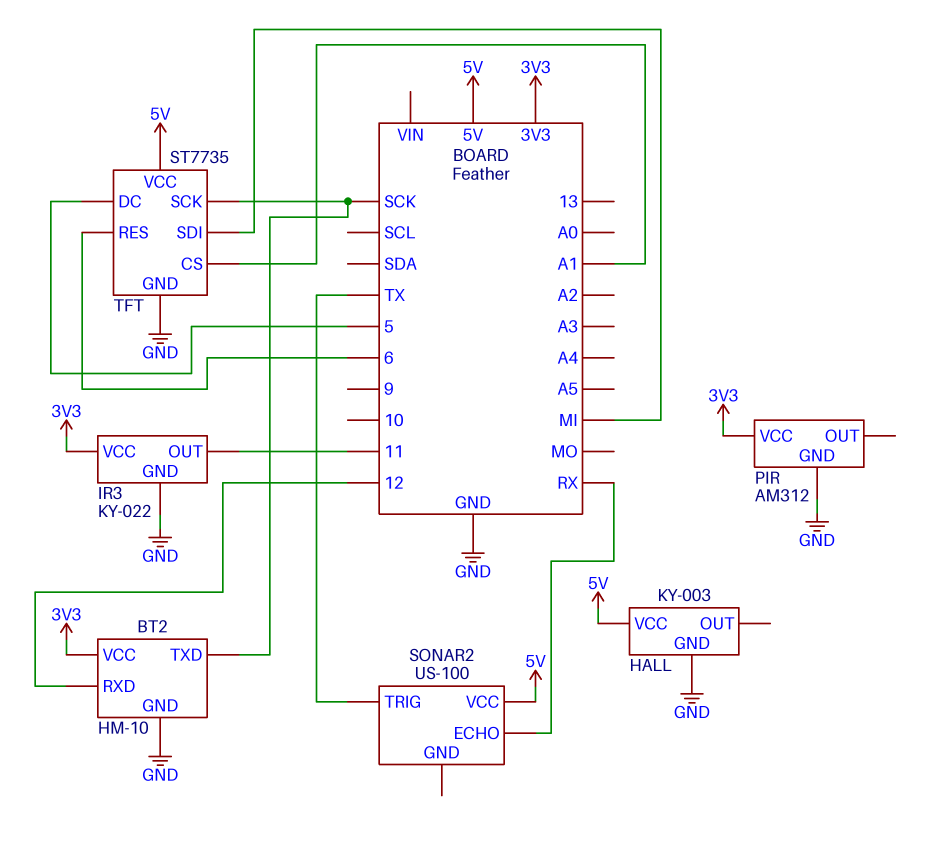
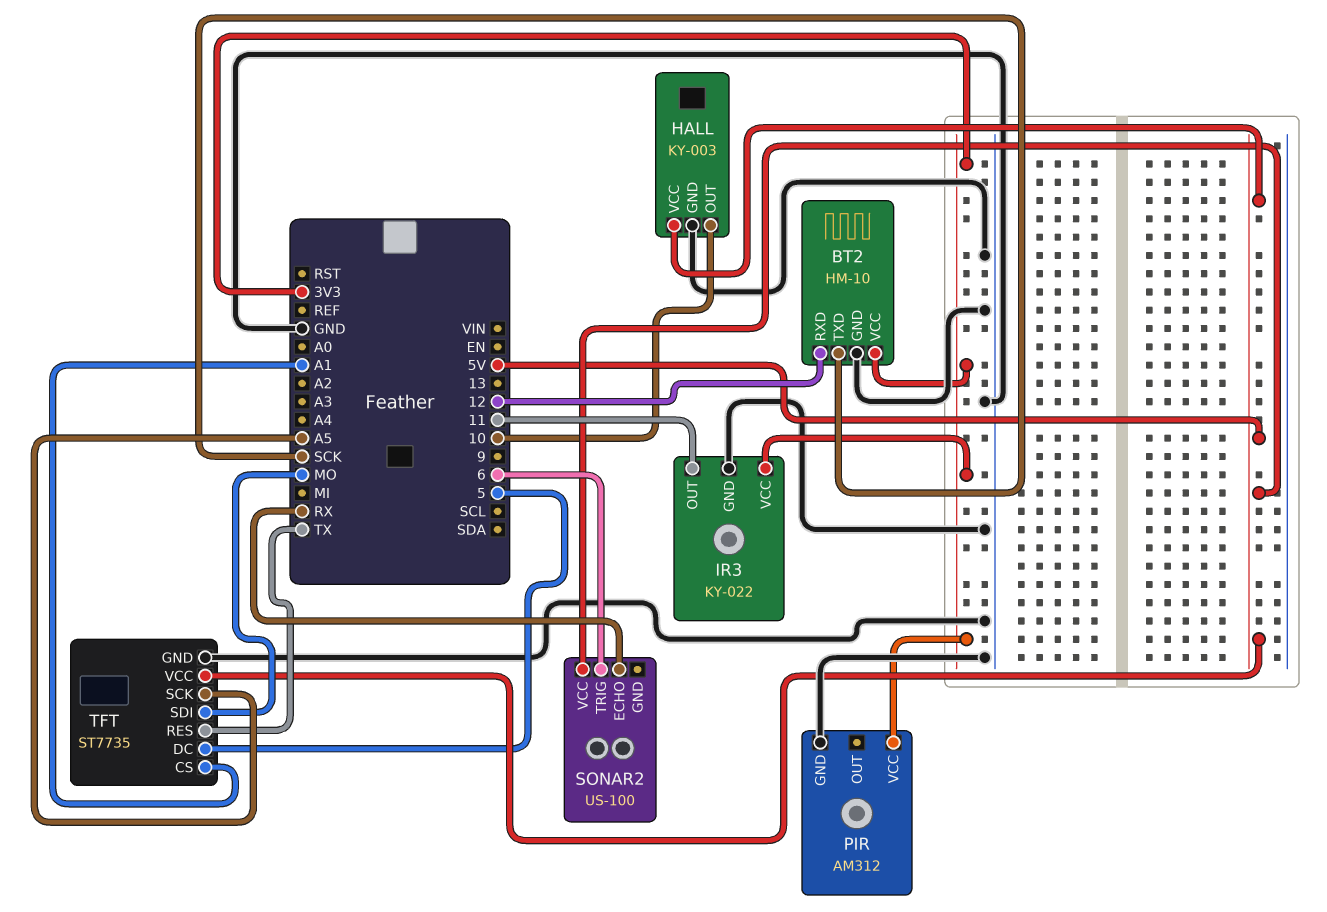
HALL pin OUT: none -> 10
SONAR2 pin TRIG: TX -> 6
TFT pin RES: 6 -> TX
TFT pin SCK: SCK -> A5
TFT pin SDI: MI -> MO

